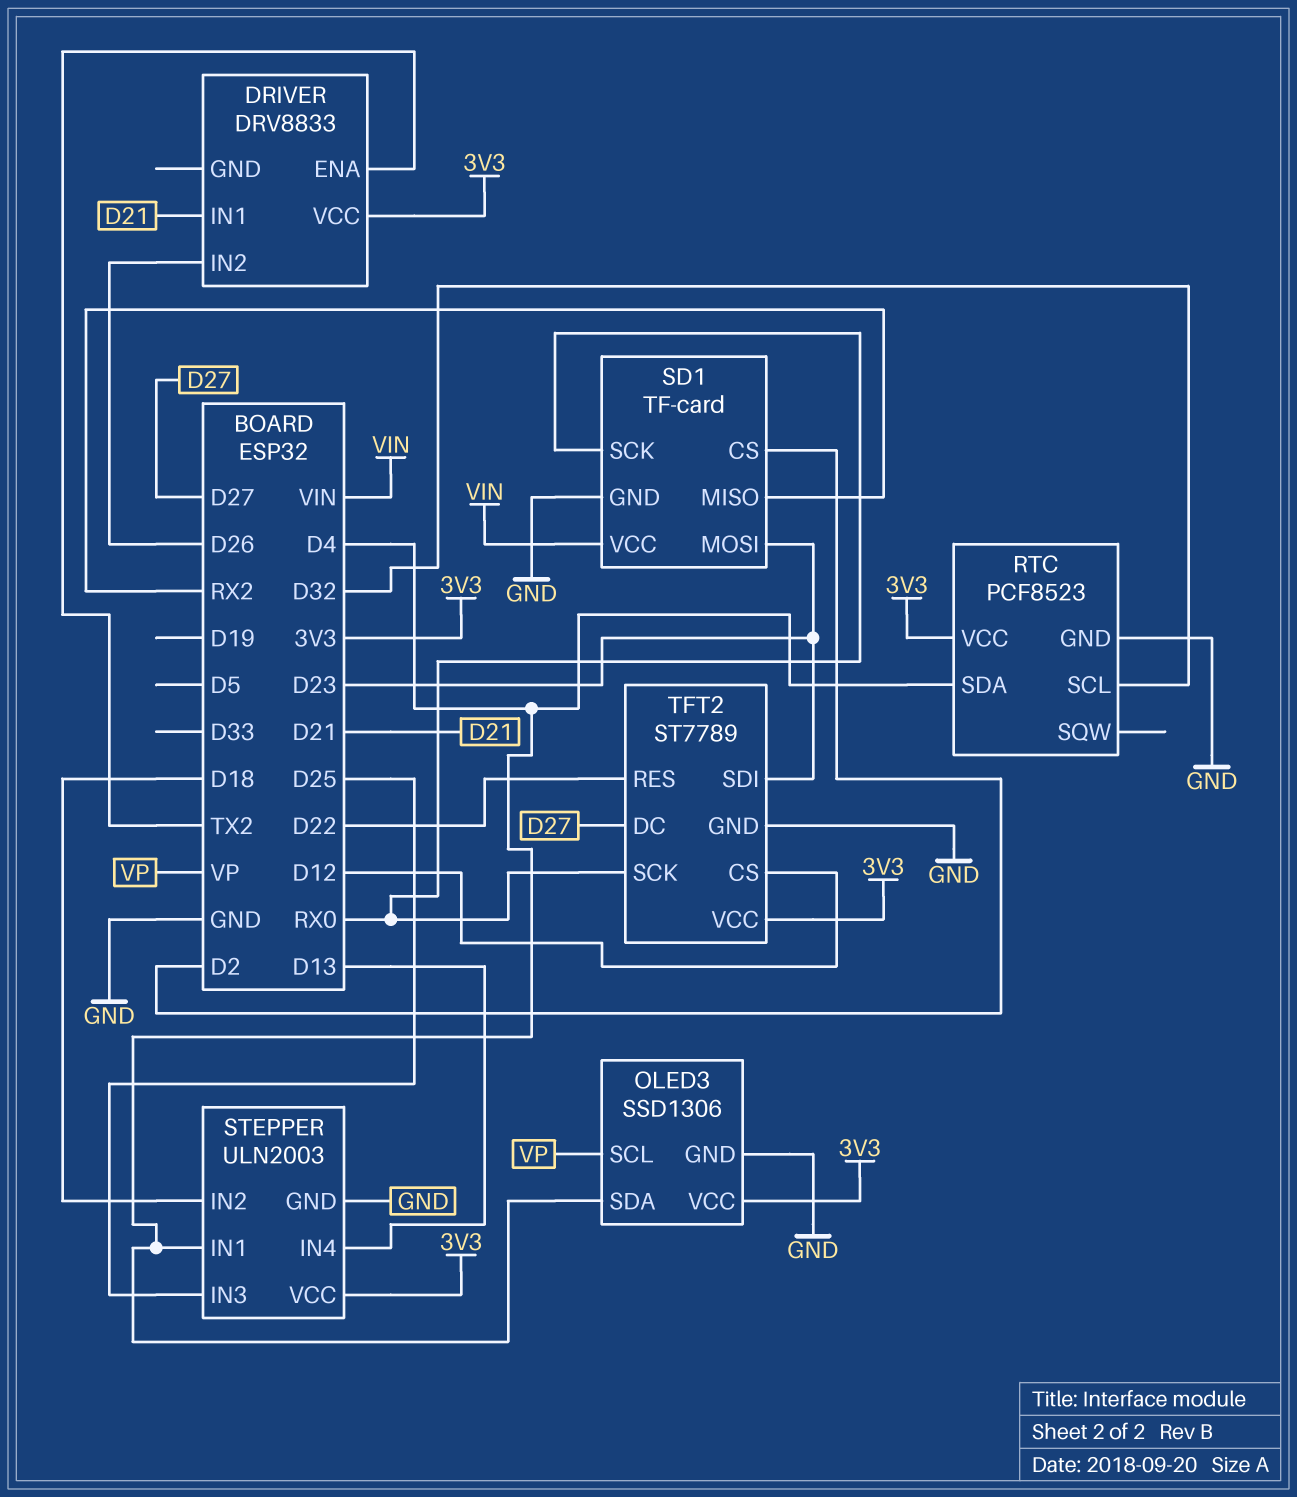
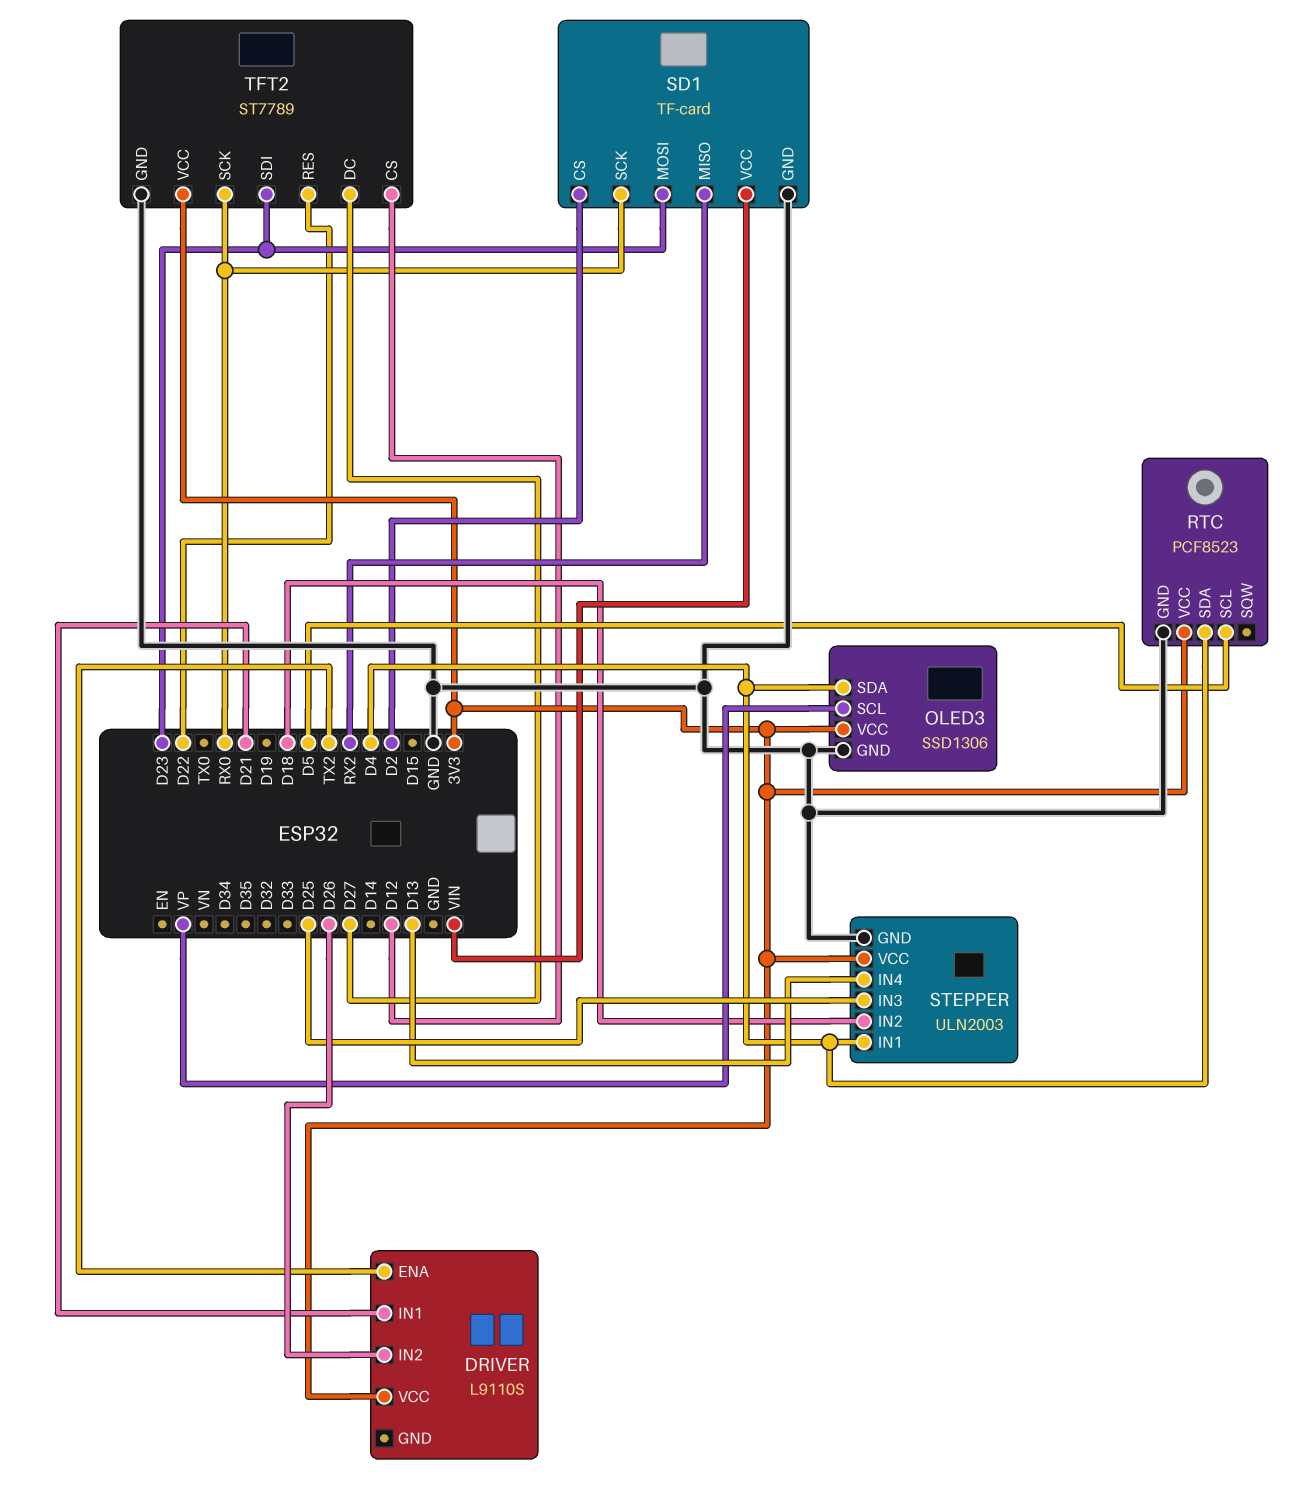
DRIVER: DRV8833 -> L9110S
RTC pin SCL: D32 -> D5

